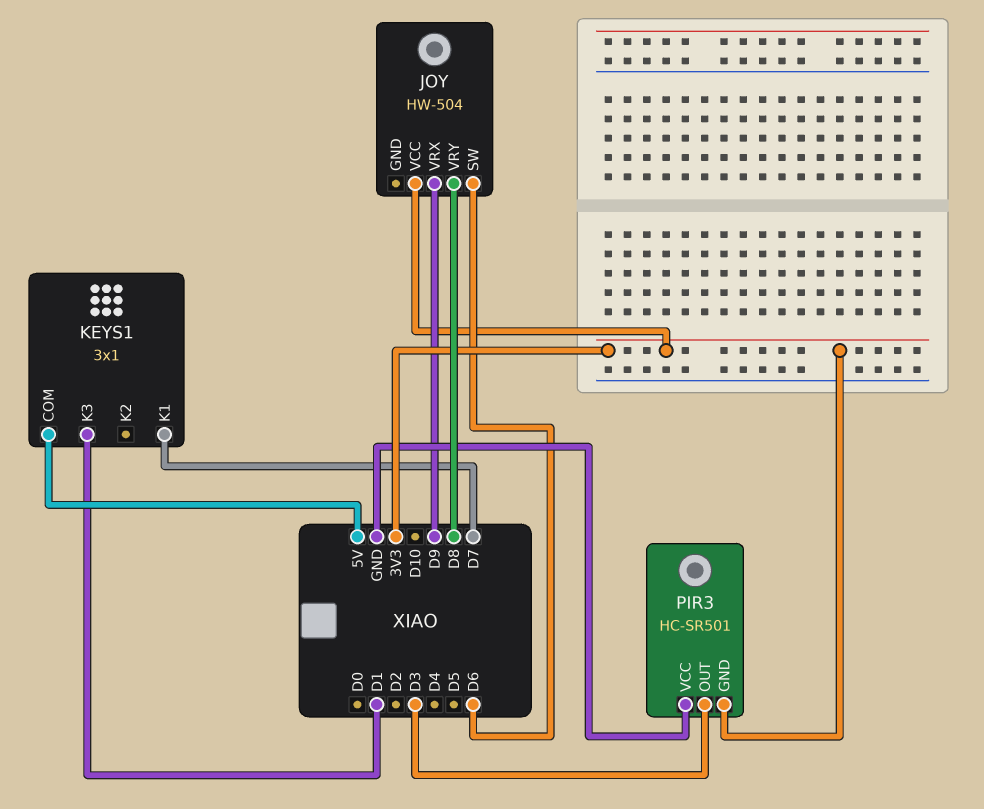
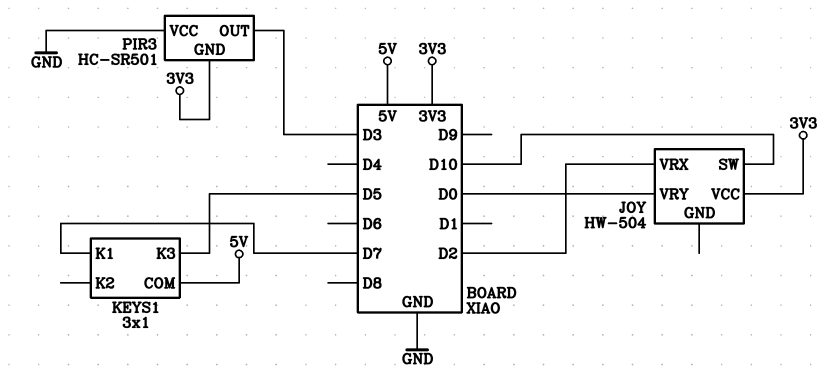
JOY pin SW: D6 -> D10
JOY pin VRX: D9 -> D2
JOY pin VRY: D8 -> D0
KEYS1 pin K3: D1 -> D5

